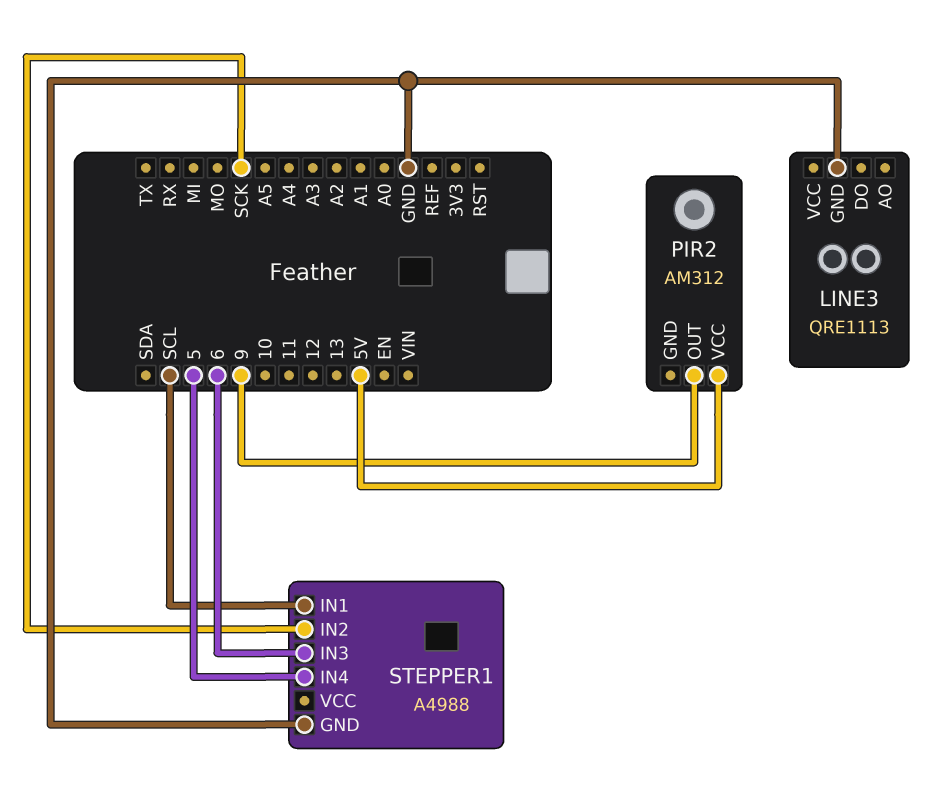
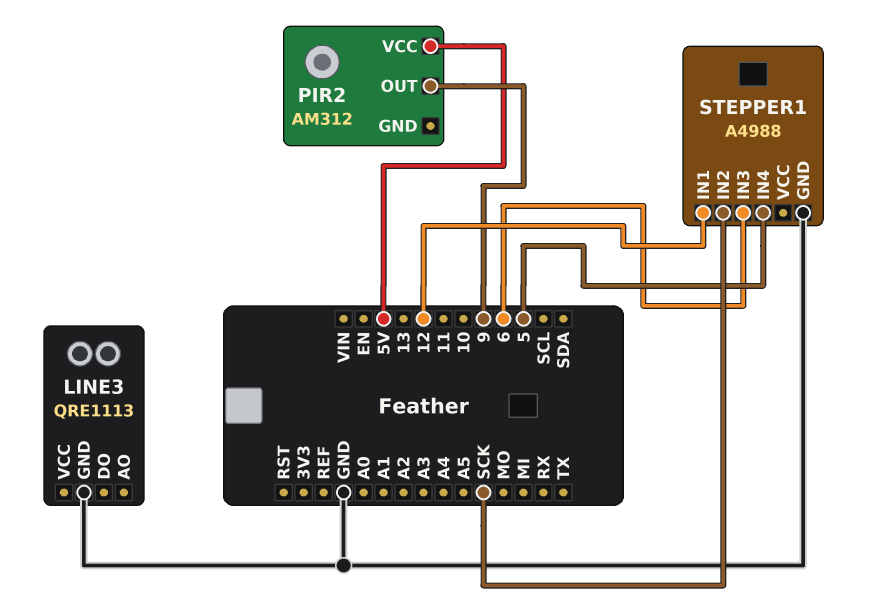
STEPPER1 pin IN1: SCL -> 12

